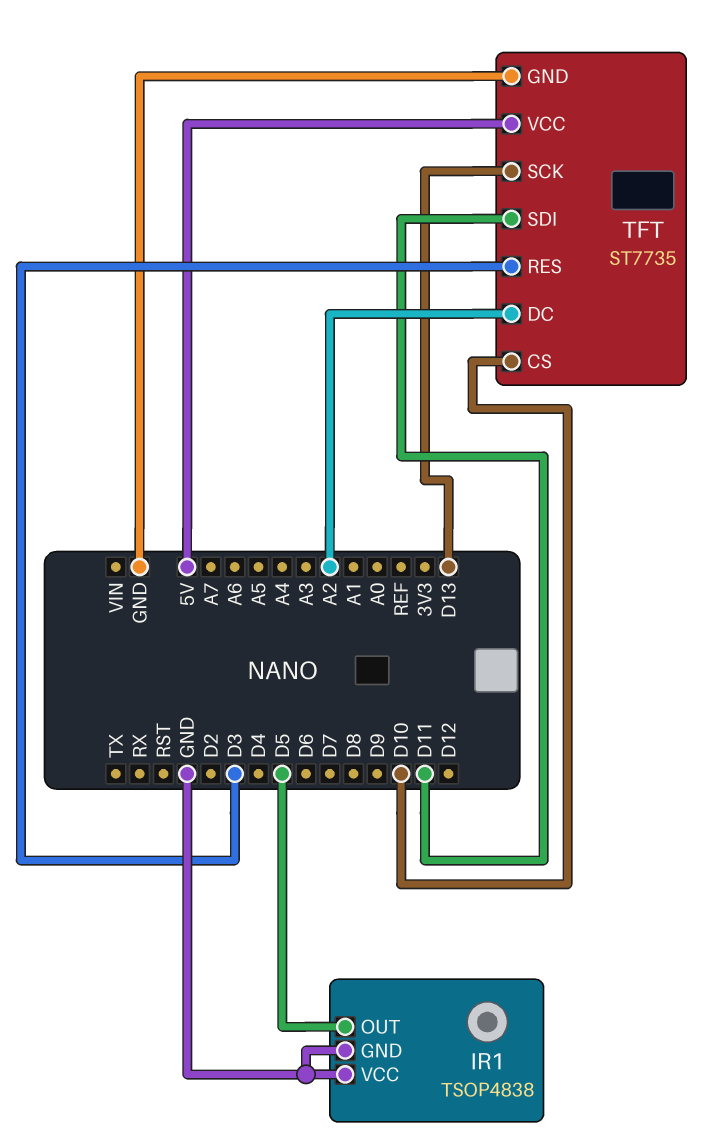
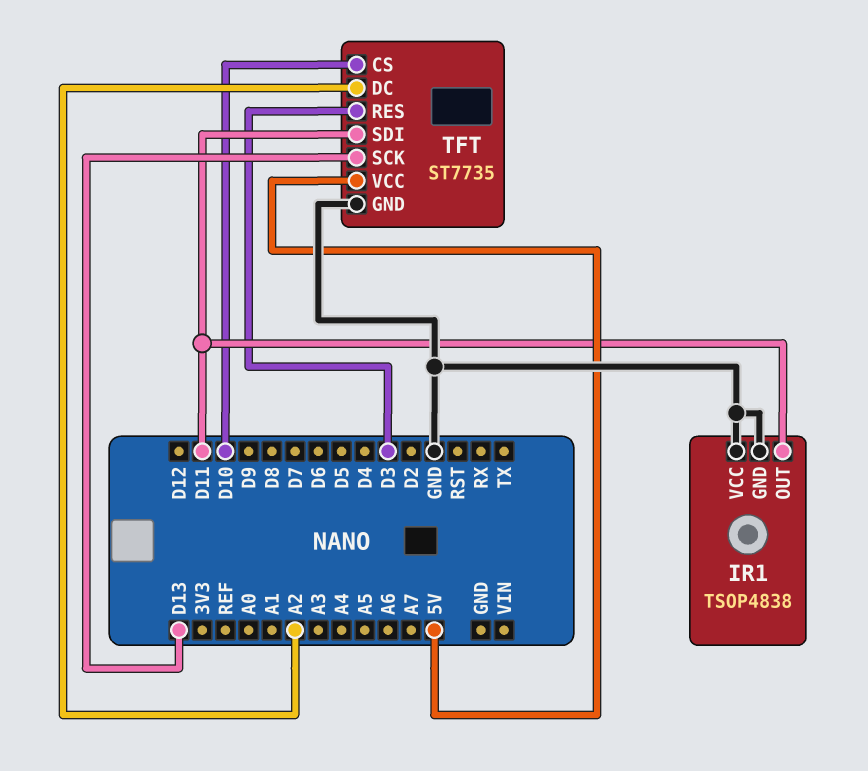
IR1 pin OUT: D5 -> D11

